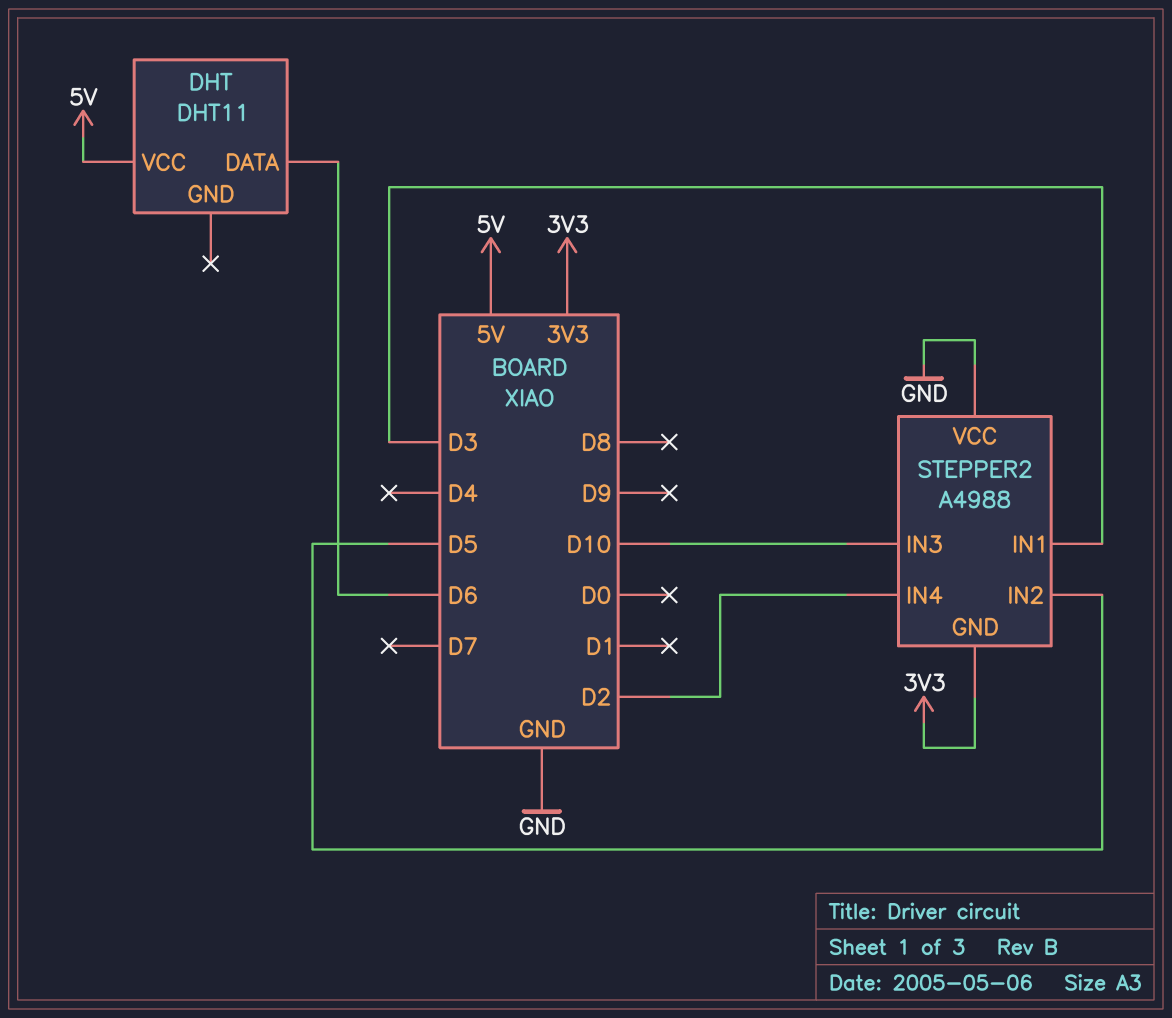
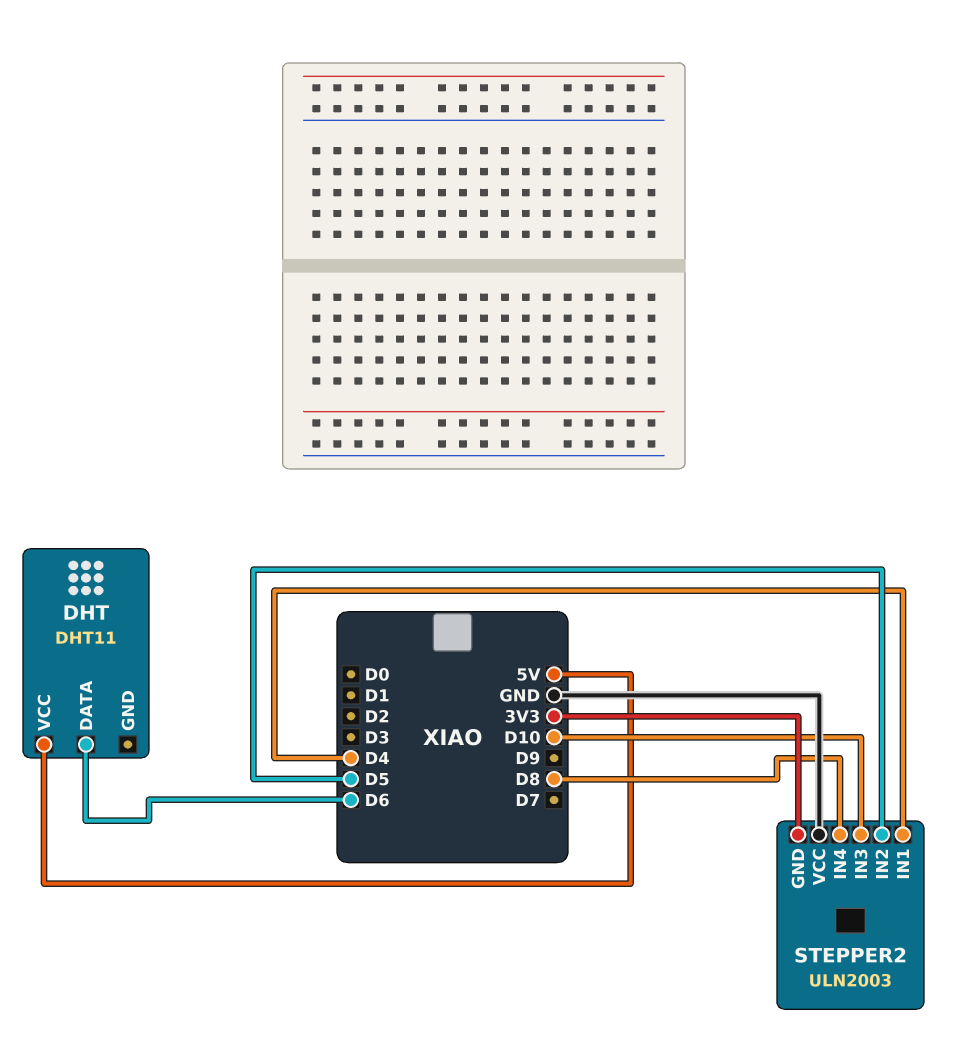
STEPPER2: A4988 -> ULN2003
STEPPER2 pin IN1: D3 -> D4
STEPPER2 pin IN4: D2 -> D8

